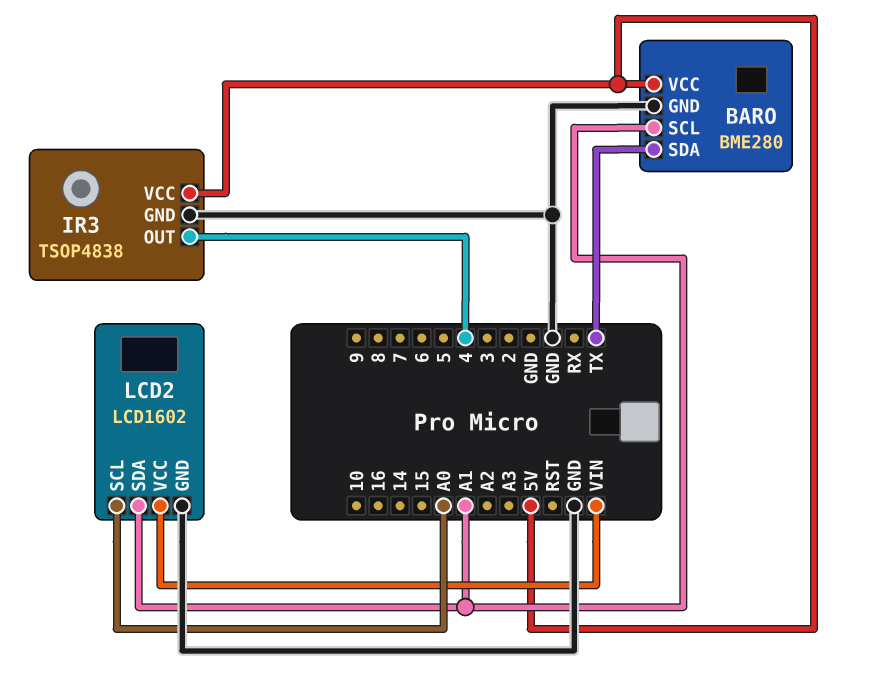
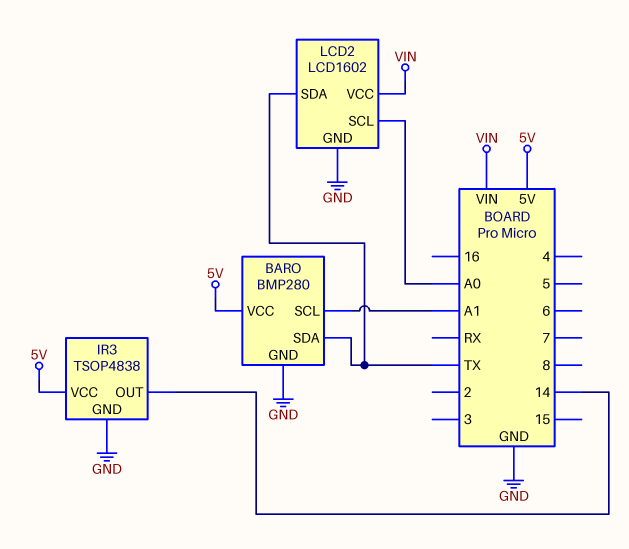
BARO: BME280 -> BMP280
IR3 pin OUT: 4 -> 14
LCD2 pin SDA: A1 -> TX

